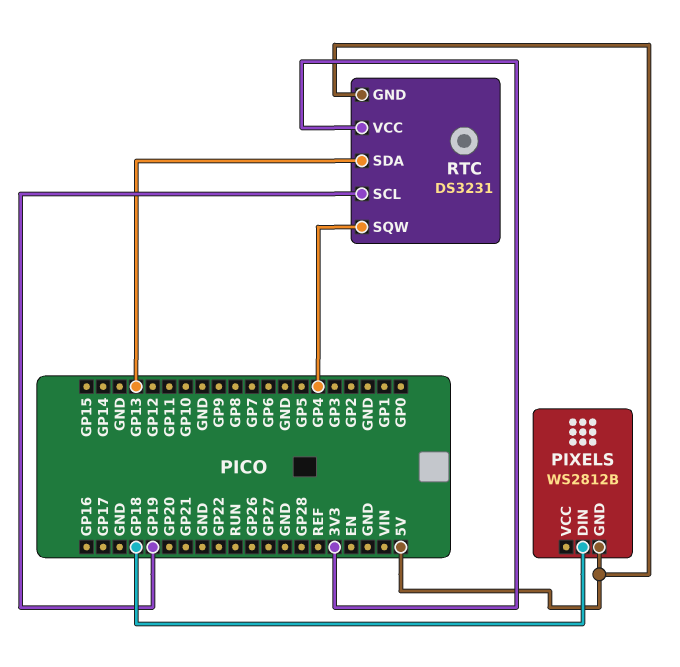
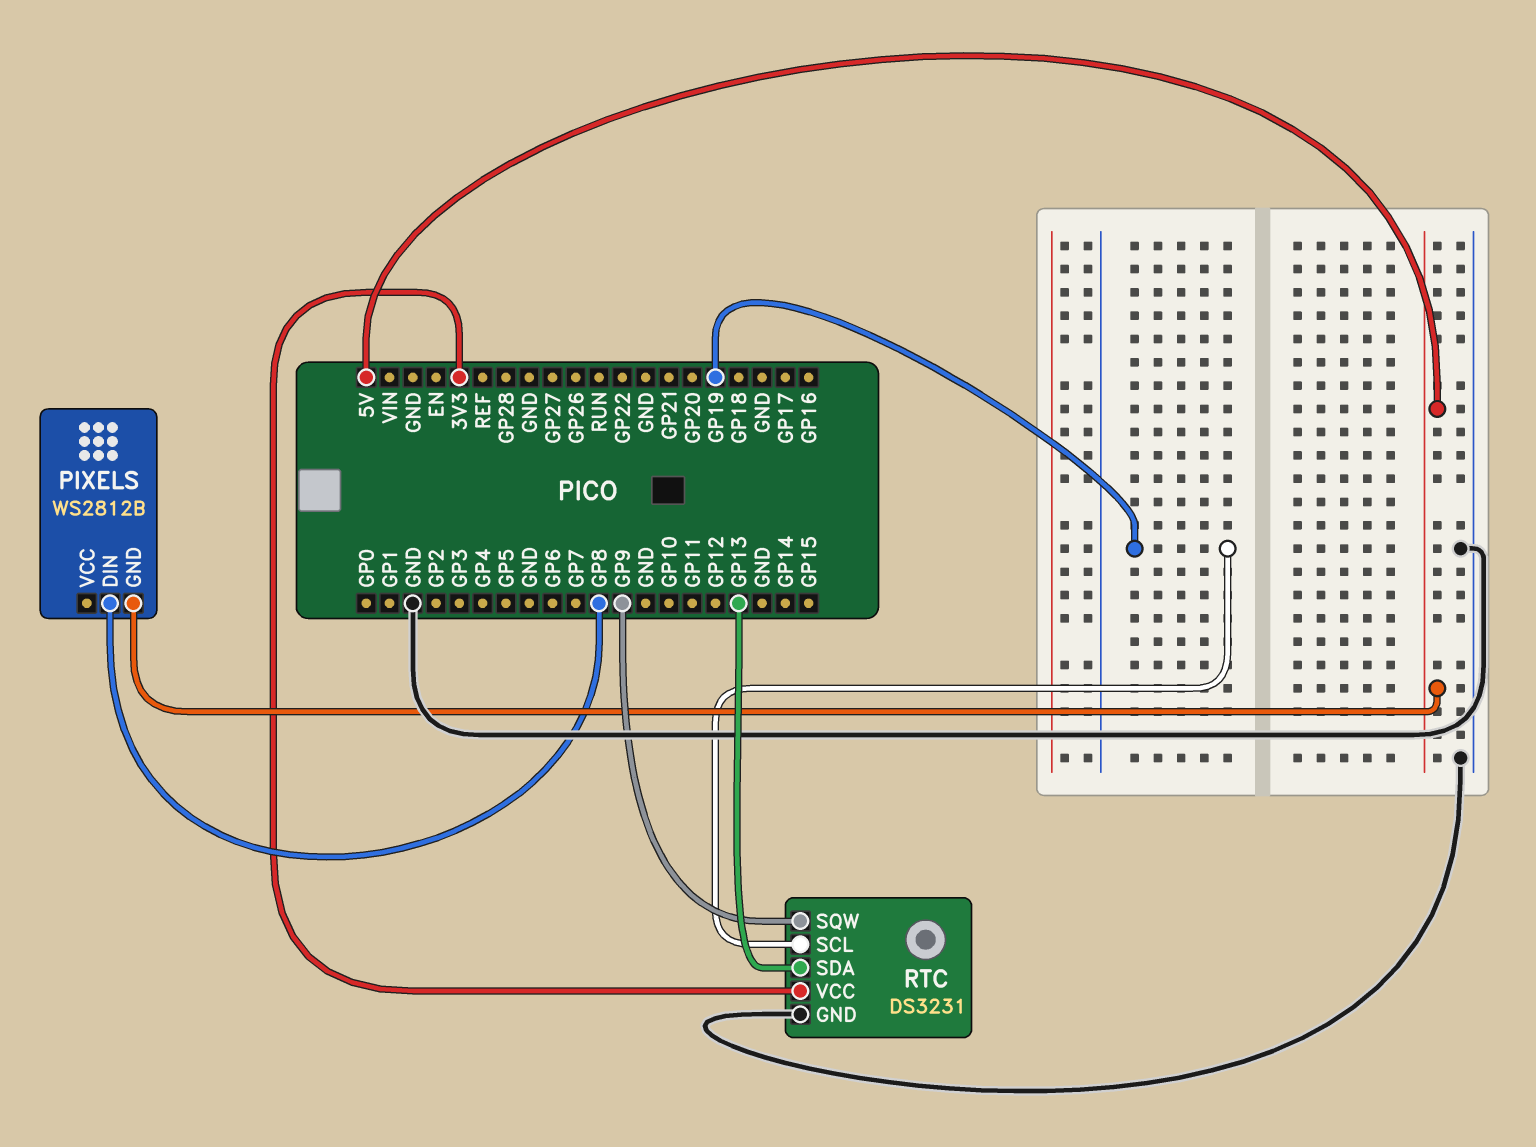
PIXELS pin DIN: GP18 -> GP8
RTC pin GND: 5V -> GND
RTC pin SQW: GP4 -> GP9

